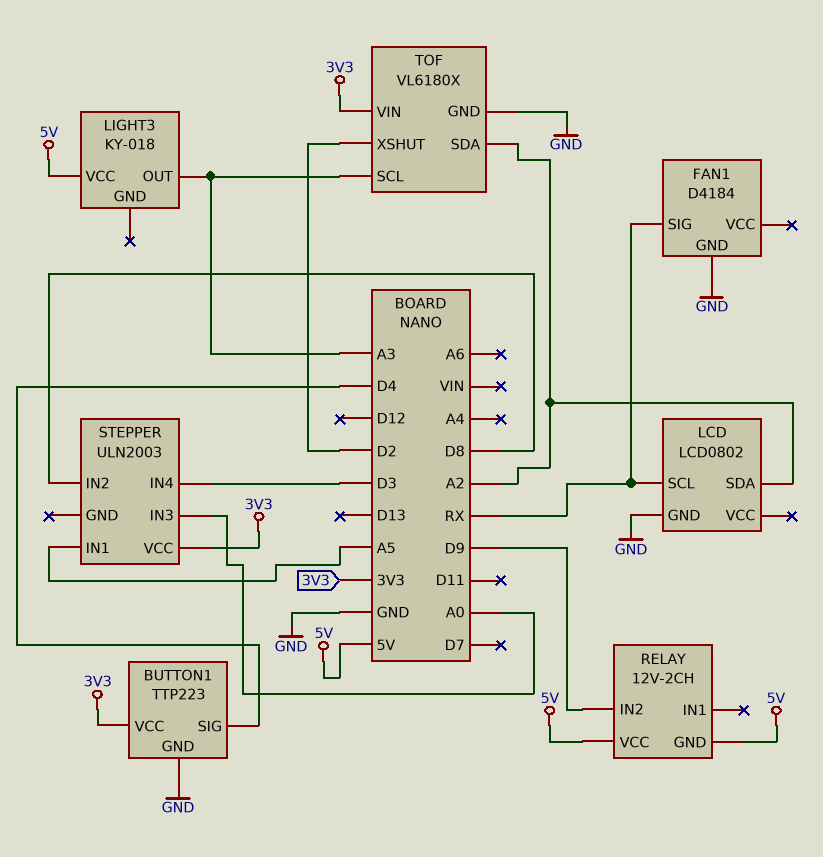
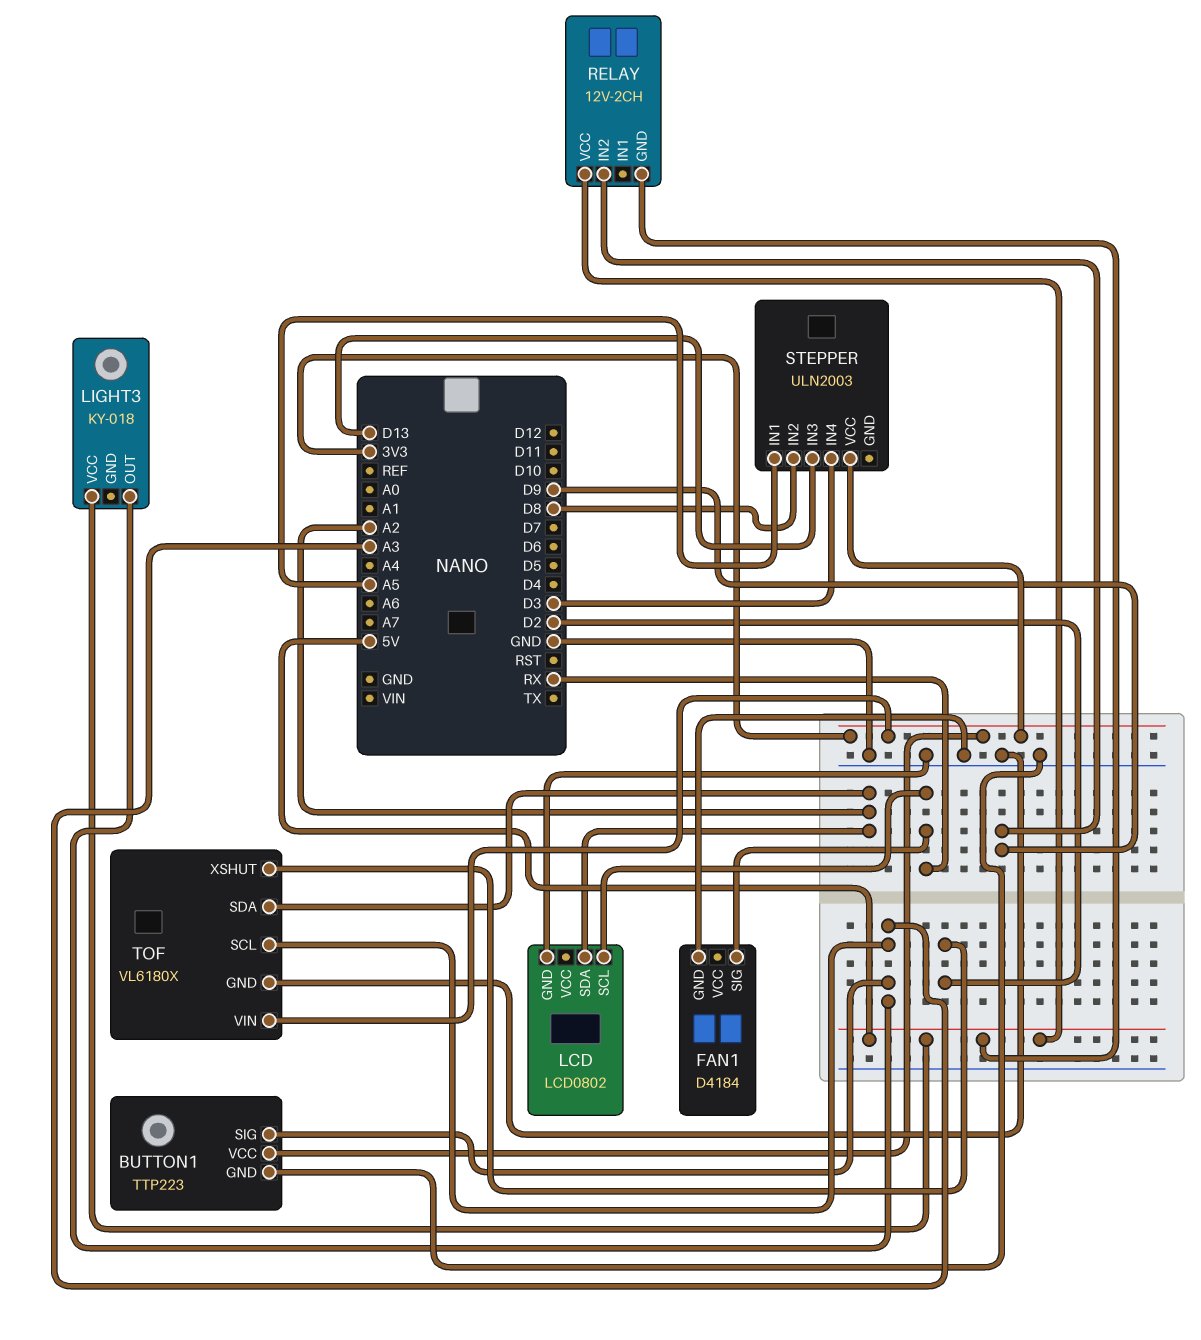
BUTTON1 pin SIG: D4 -> A3
STEPPER pin IN3: A0 -> D13

